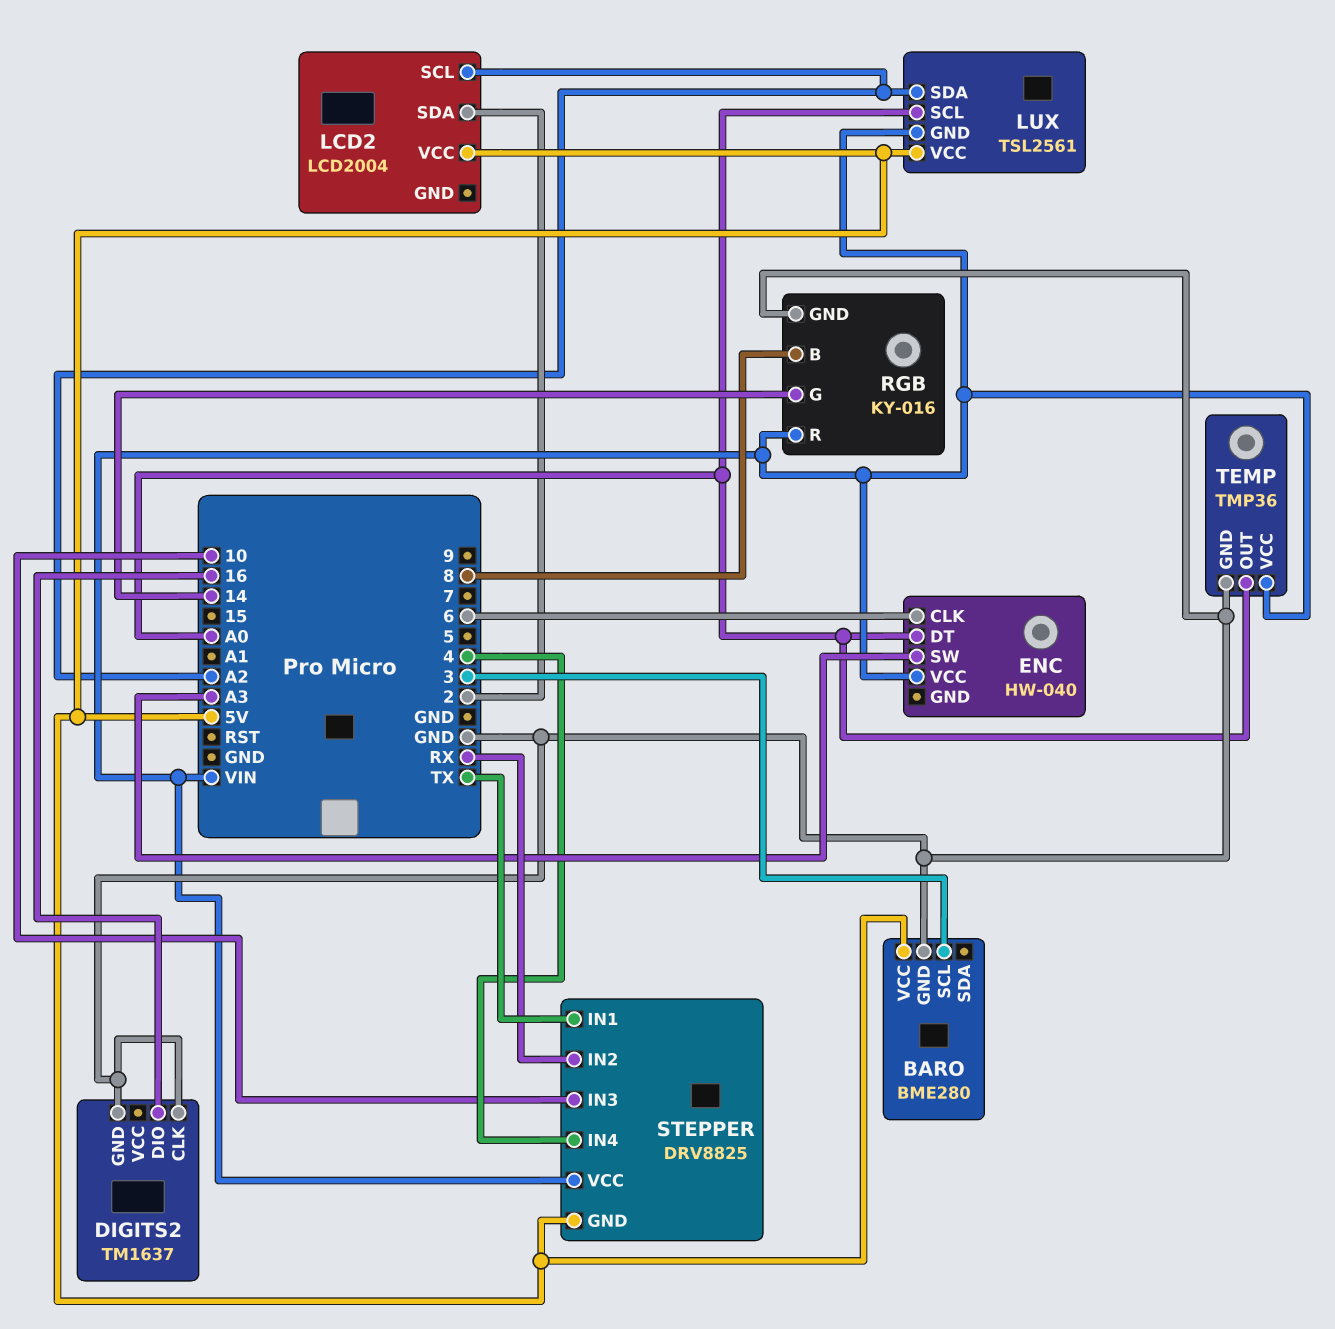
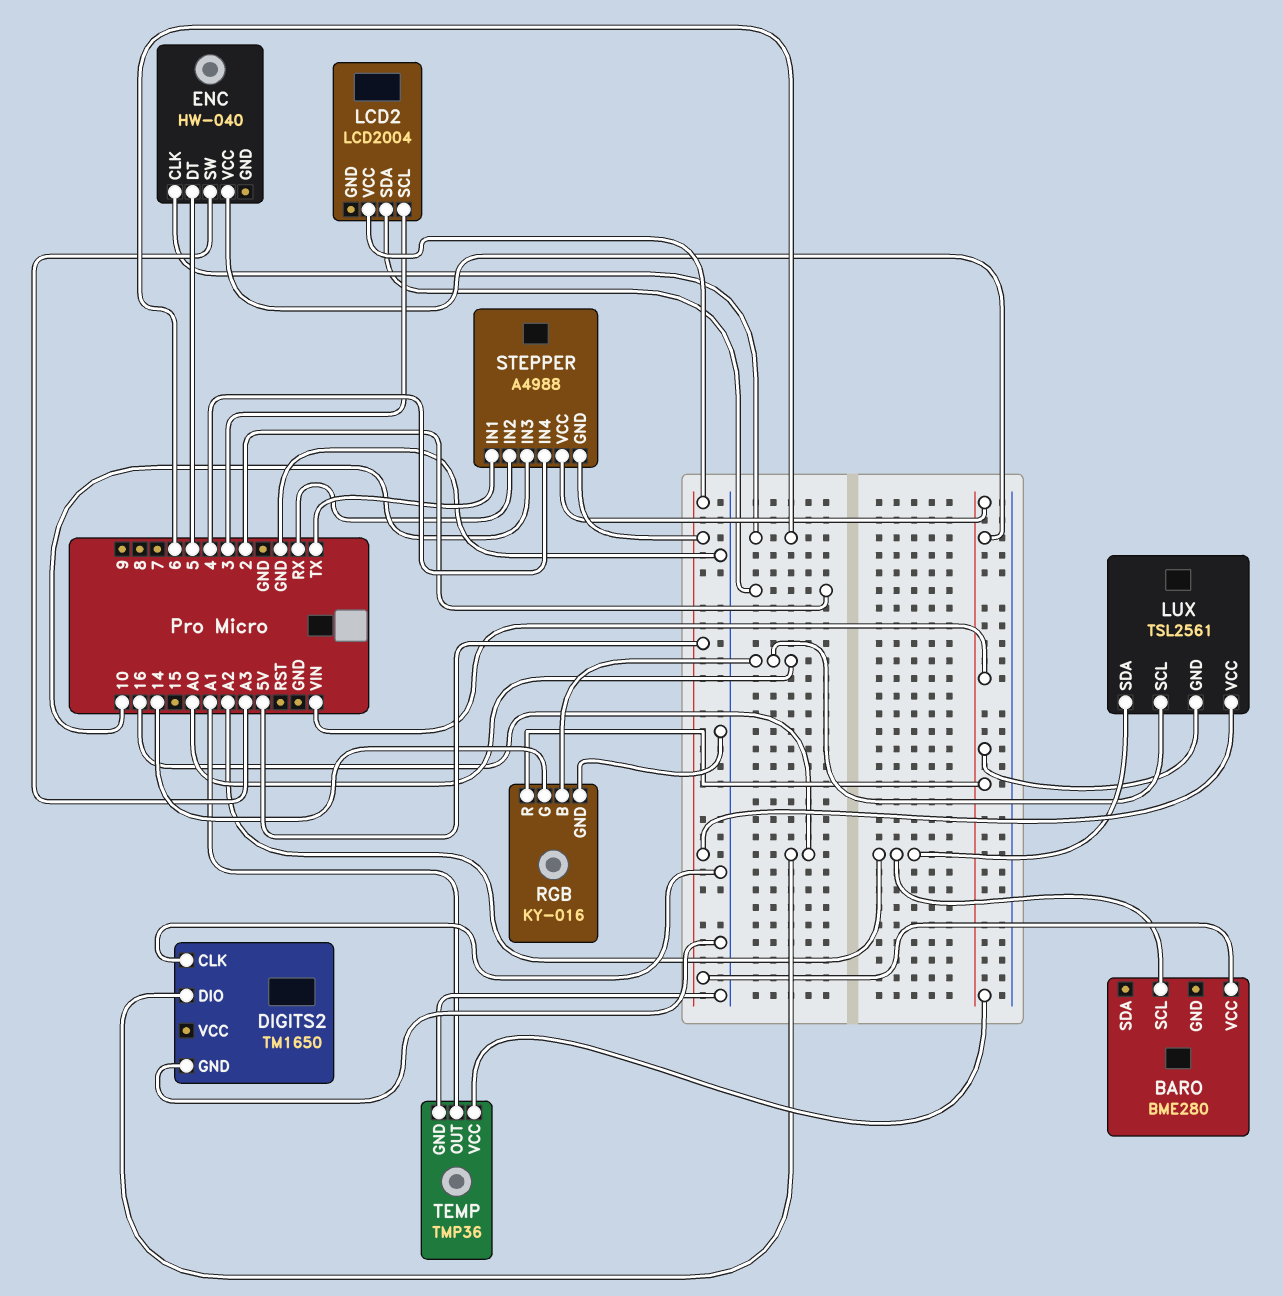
BARO pin GND: GND -> none
BARO pin SCL: 3 -> A2
DIGITS2: TM1637 -> TM1650
ENC pin DT: A0 -> 5
LCD2 pin SCL: A2 -> 3
RGB pin B: 8 -> A0
STEPPER: DRV8825 -> A4988
TEMP pin OUT: A0 -> A1

